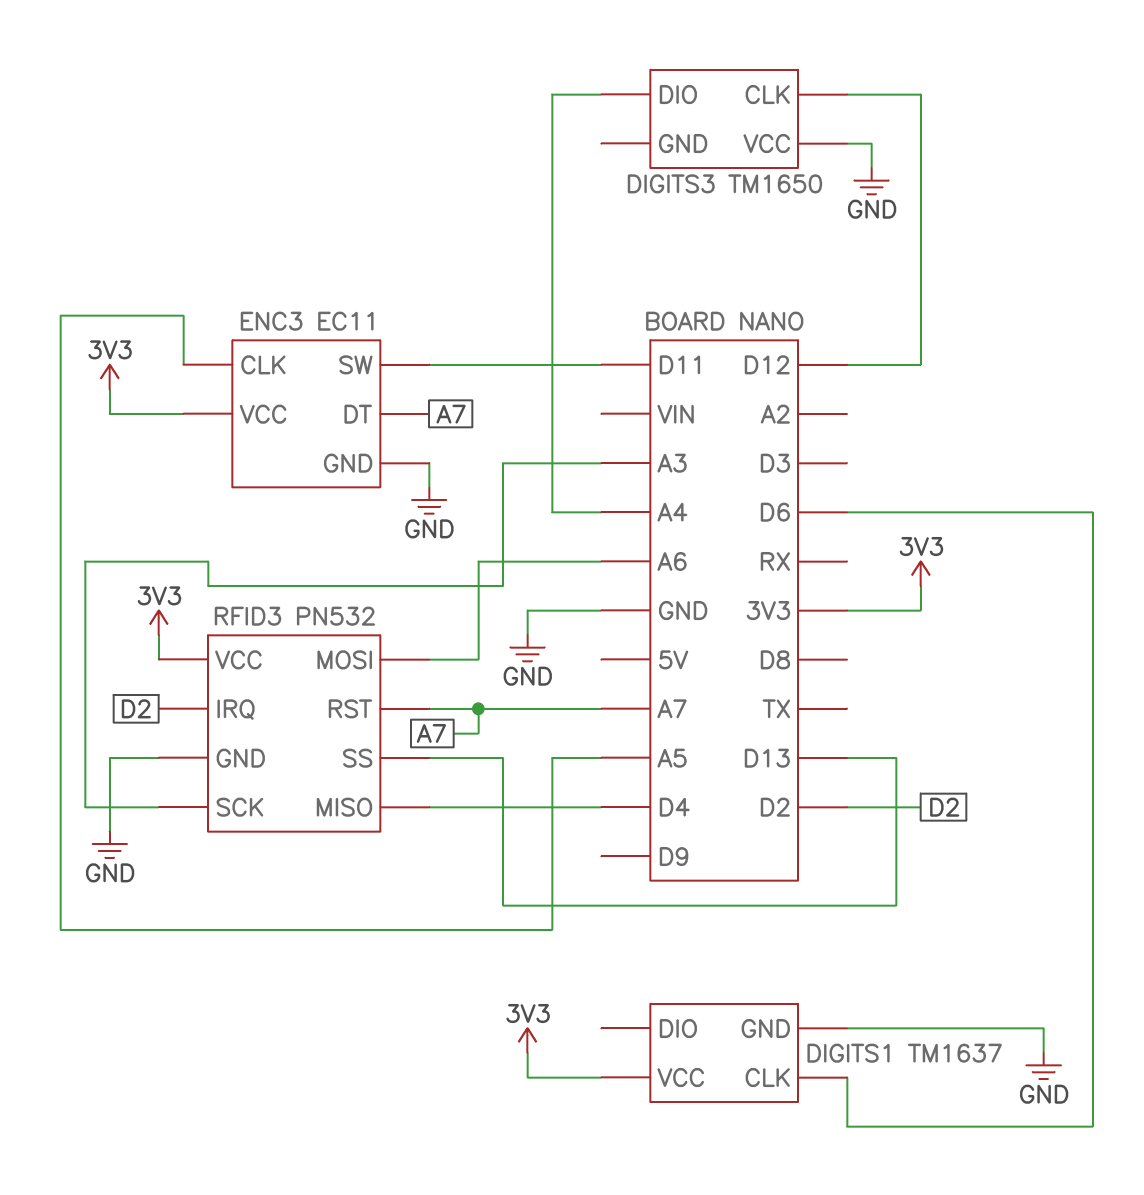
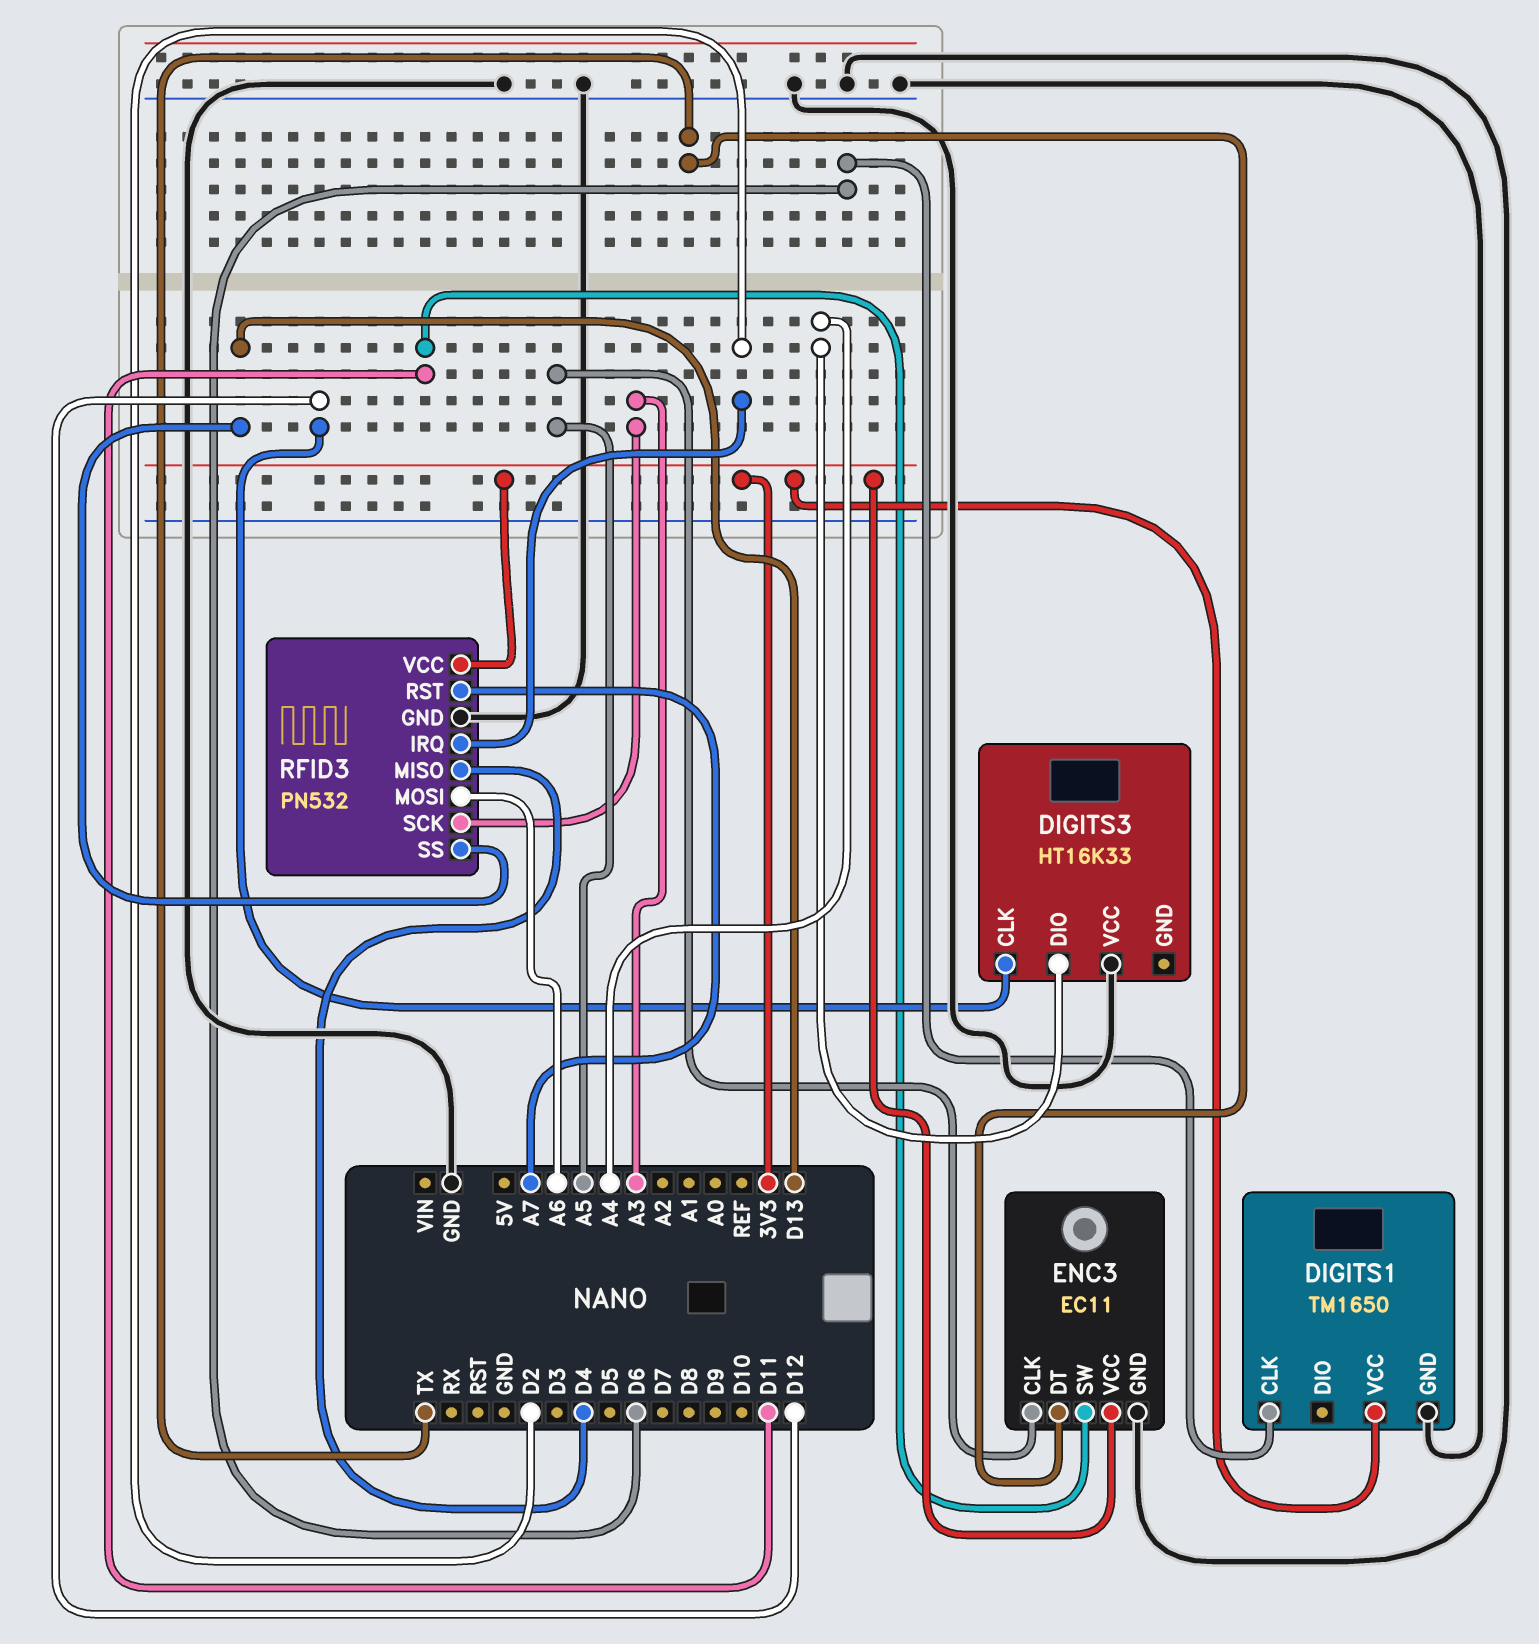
DIGITS1: TM1637 -> TM1650
DIGITS3: TM1650 -> HT16K33
ENC3 pin DT: A7 -> TX

